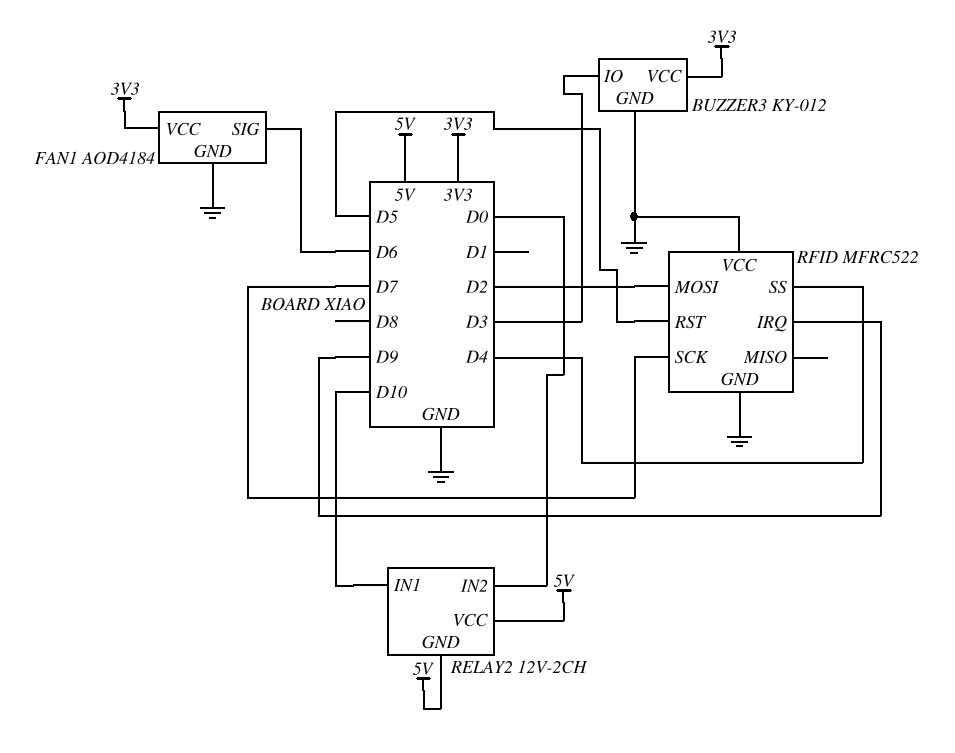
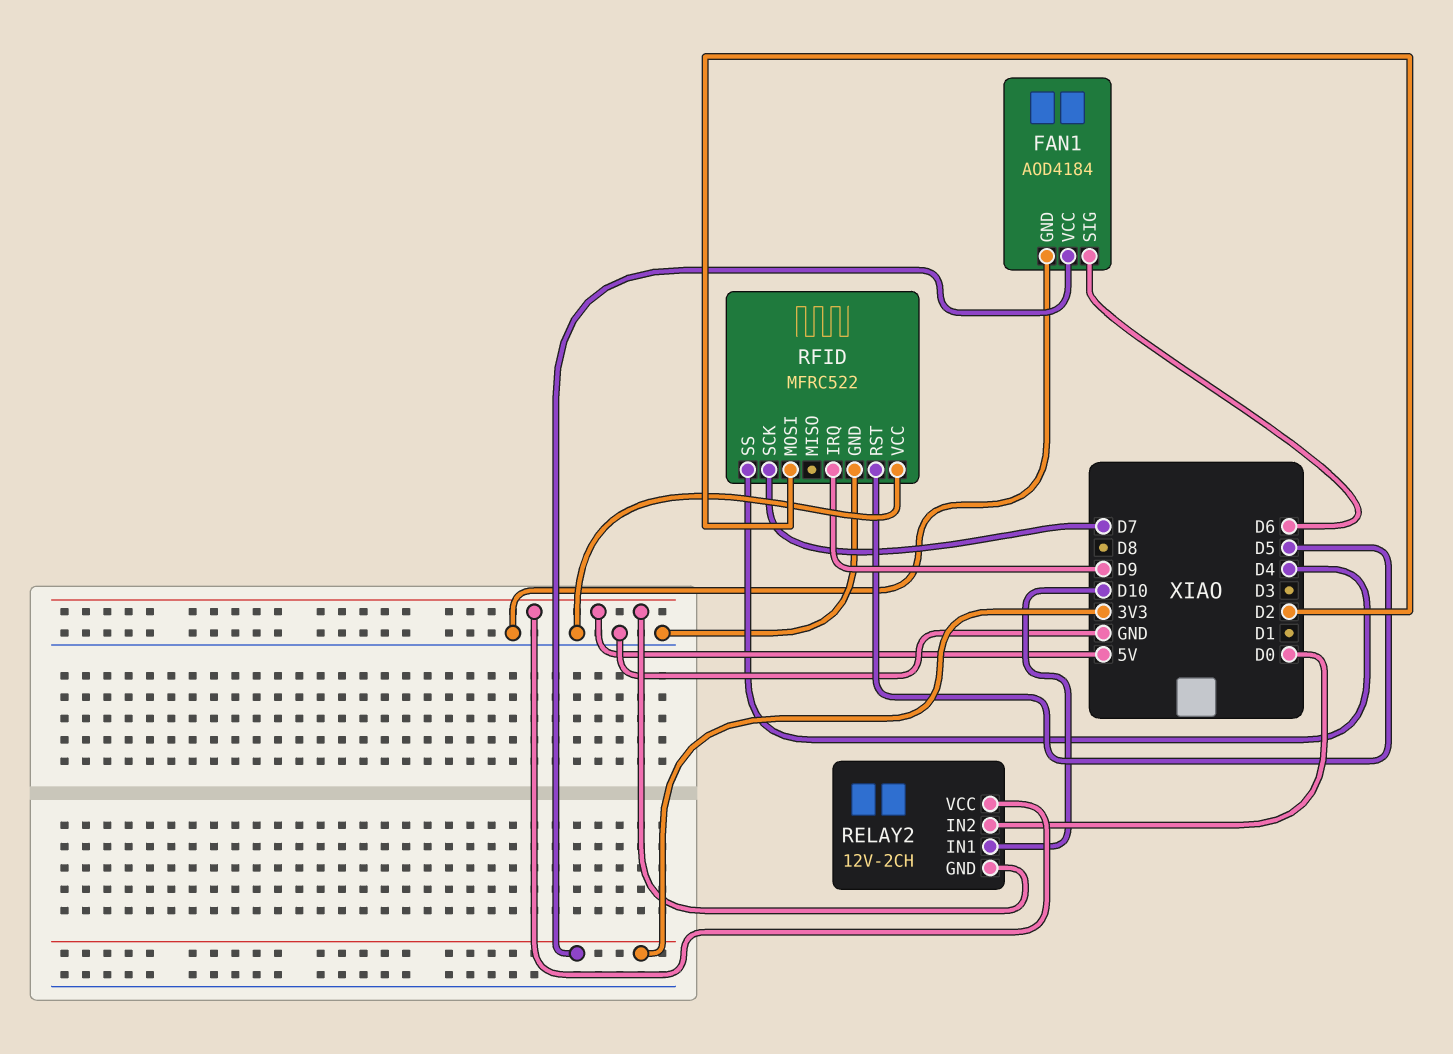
BUZZER3: KY-012 -> none
BUZZER3 pin GND: GND -> none
BUZZER3 pin IO: D3 -> none
BUZZER3 pin VCC: 3V3 -> none

